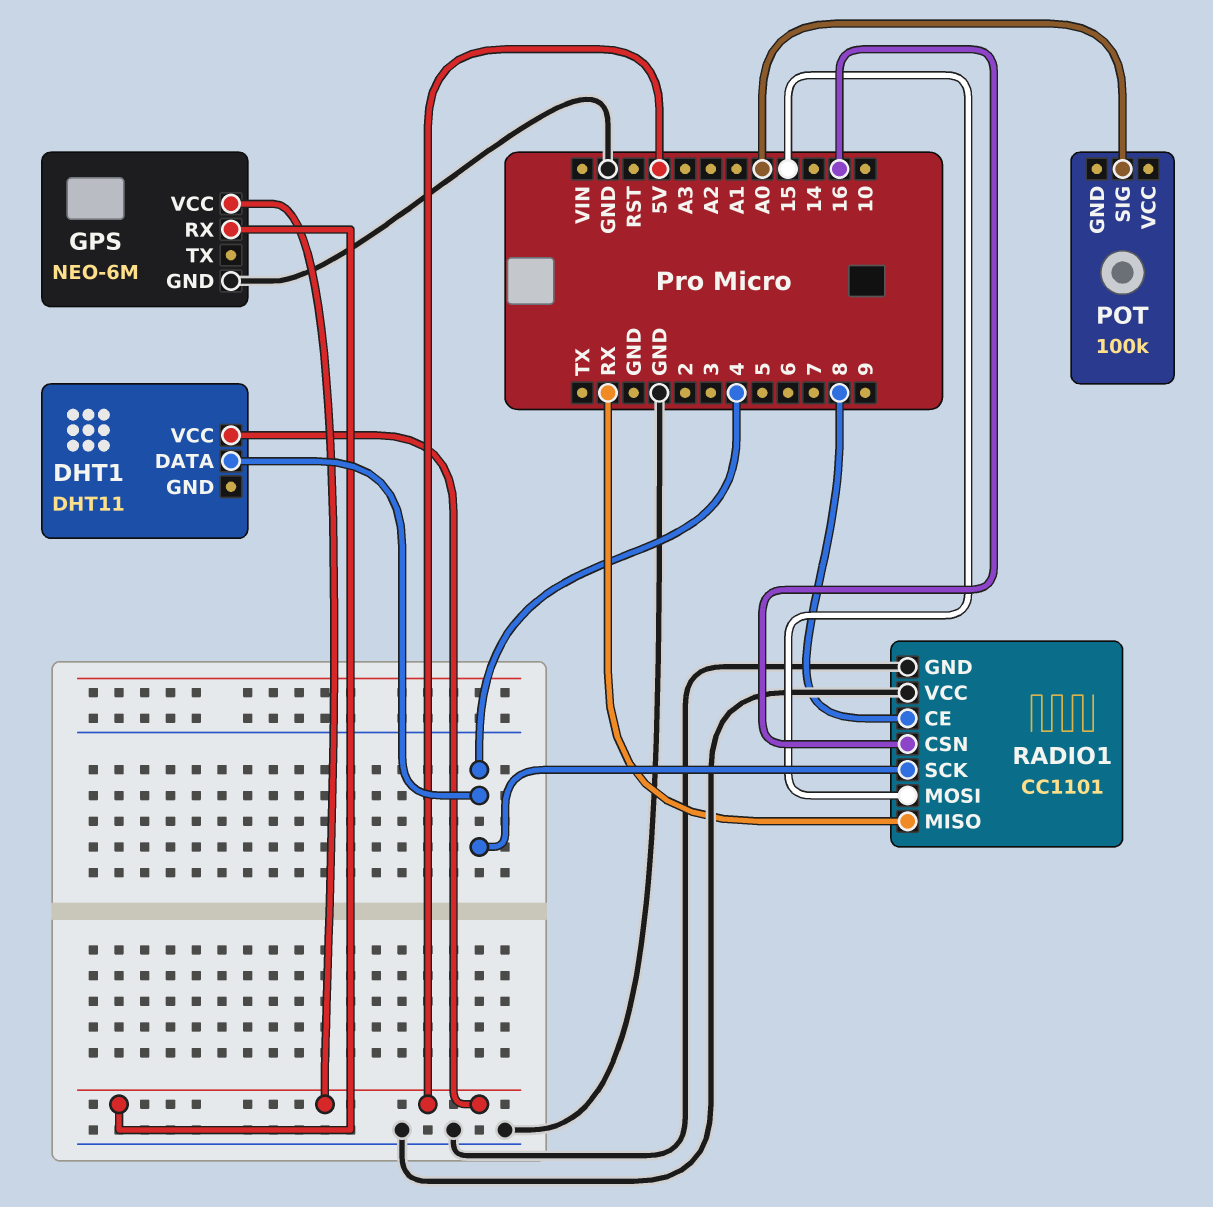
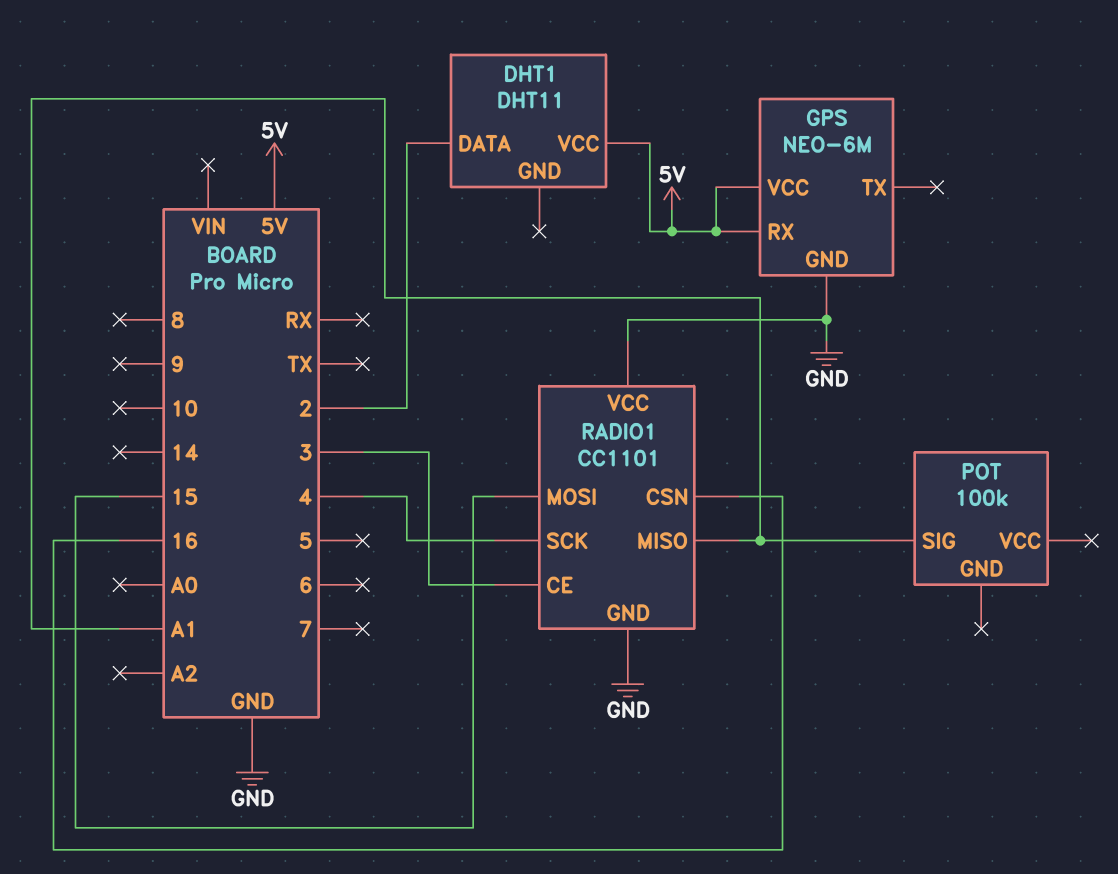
DHT1 pin DATA: 4 -> 2
POT pin SIG: A0 -> A1
RADIO1 pin CE: 8 -> 3
RADIO1 pin MISO: RX -> A1

